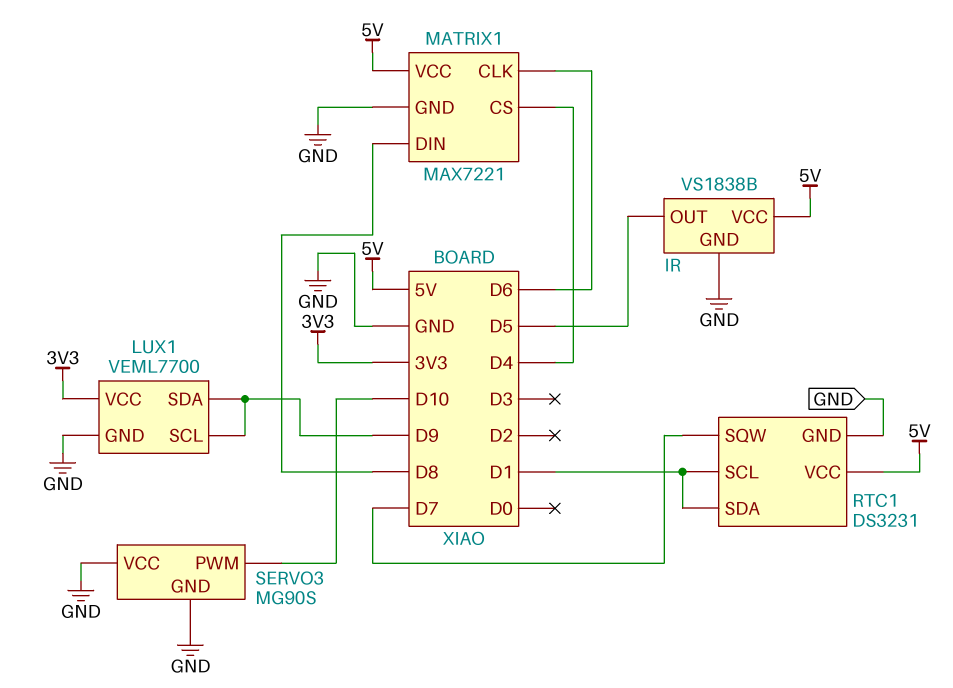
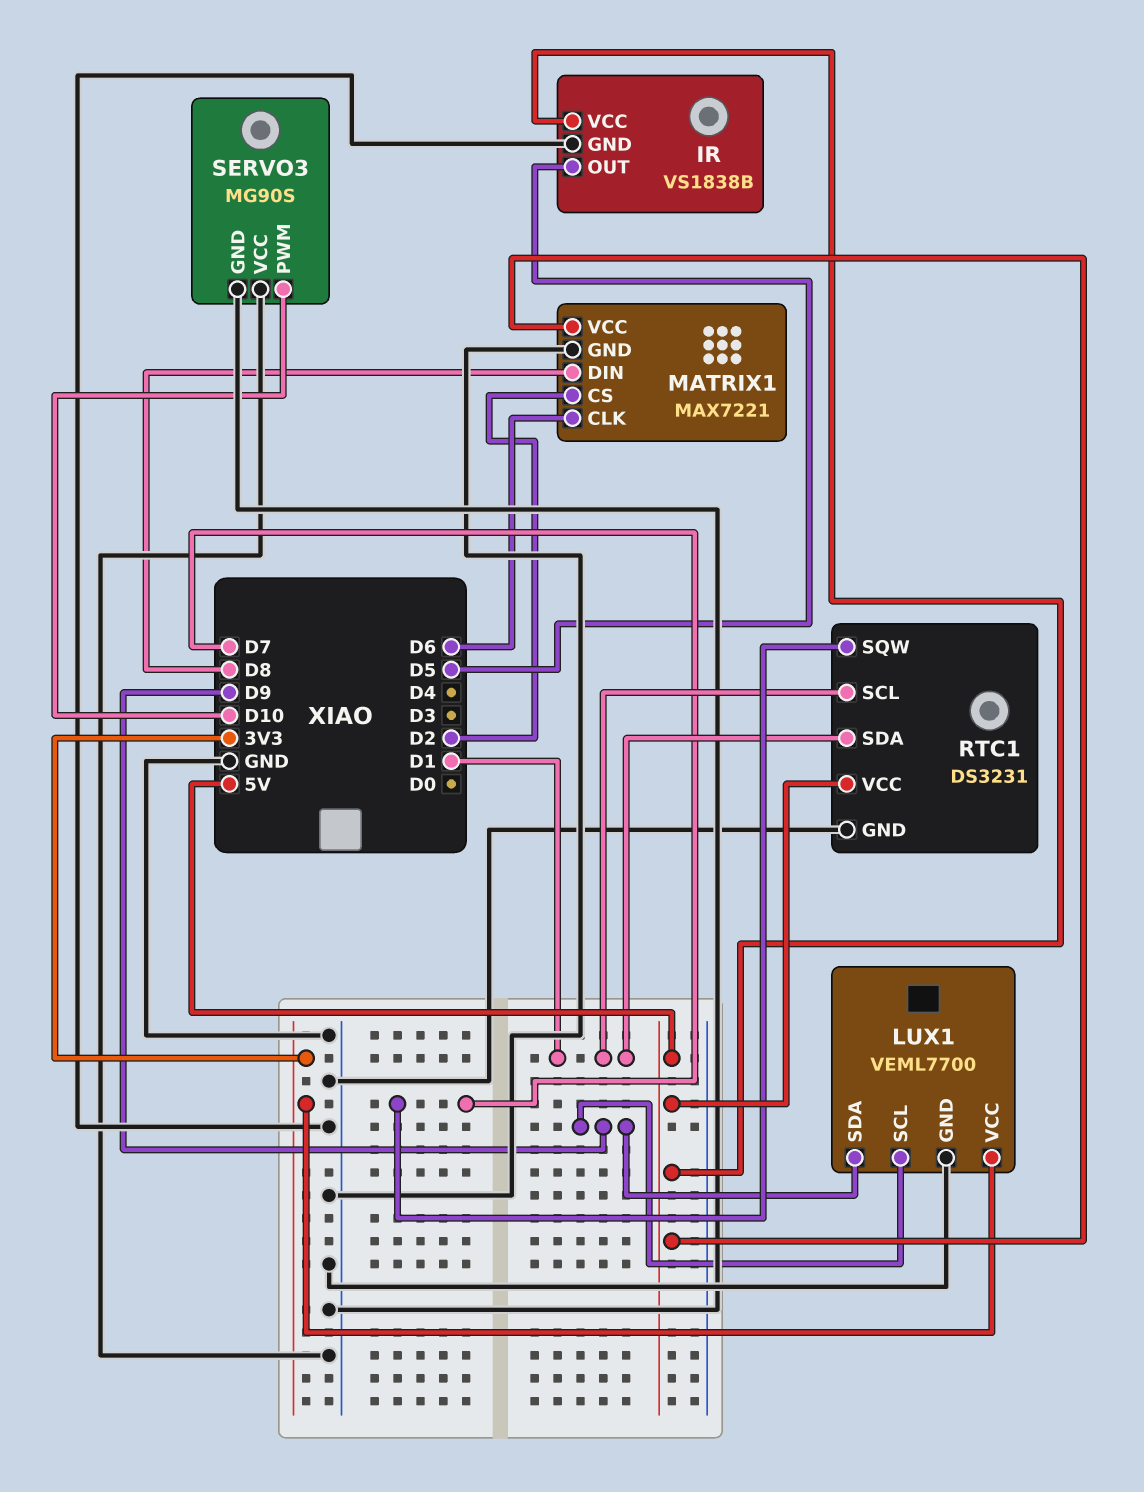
MATRIX1 pin CS: D4 -> D2

